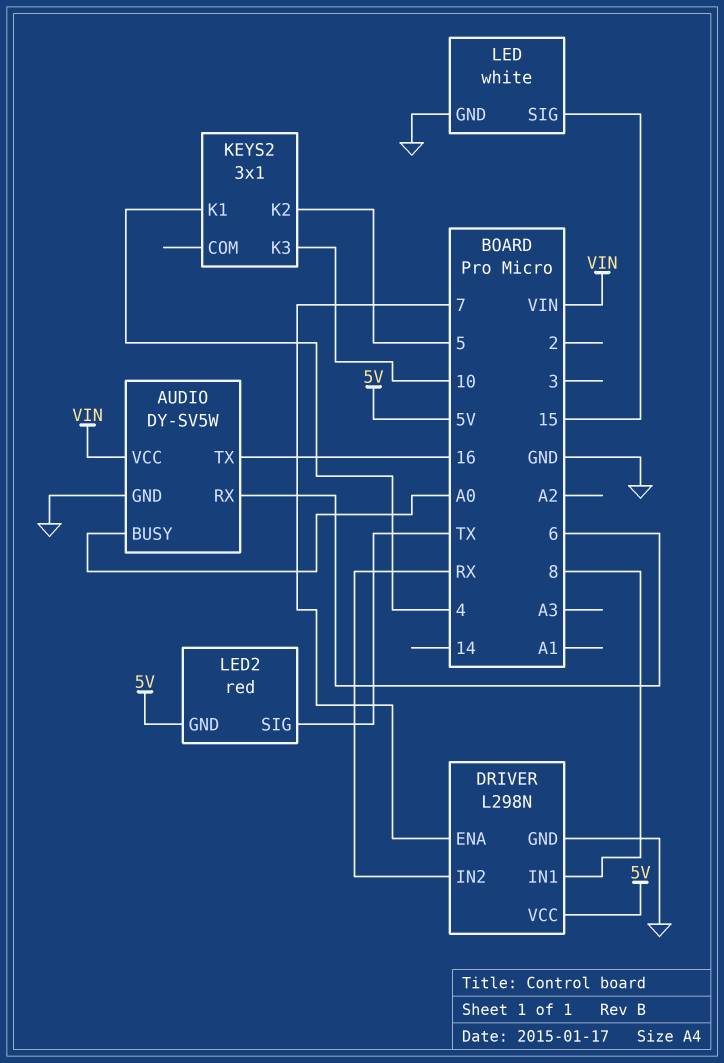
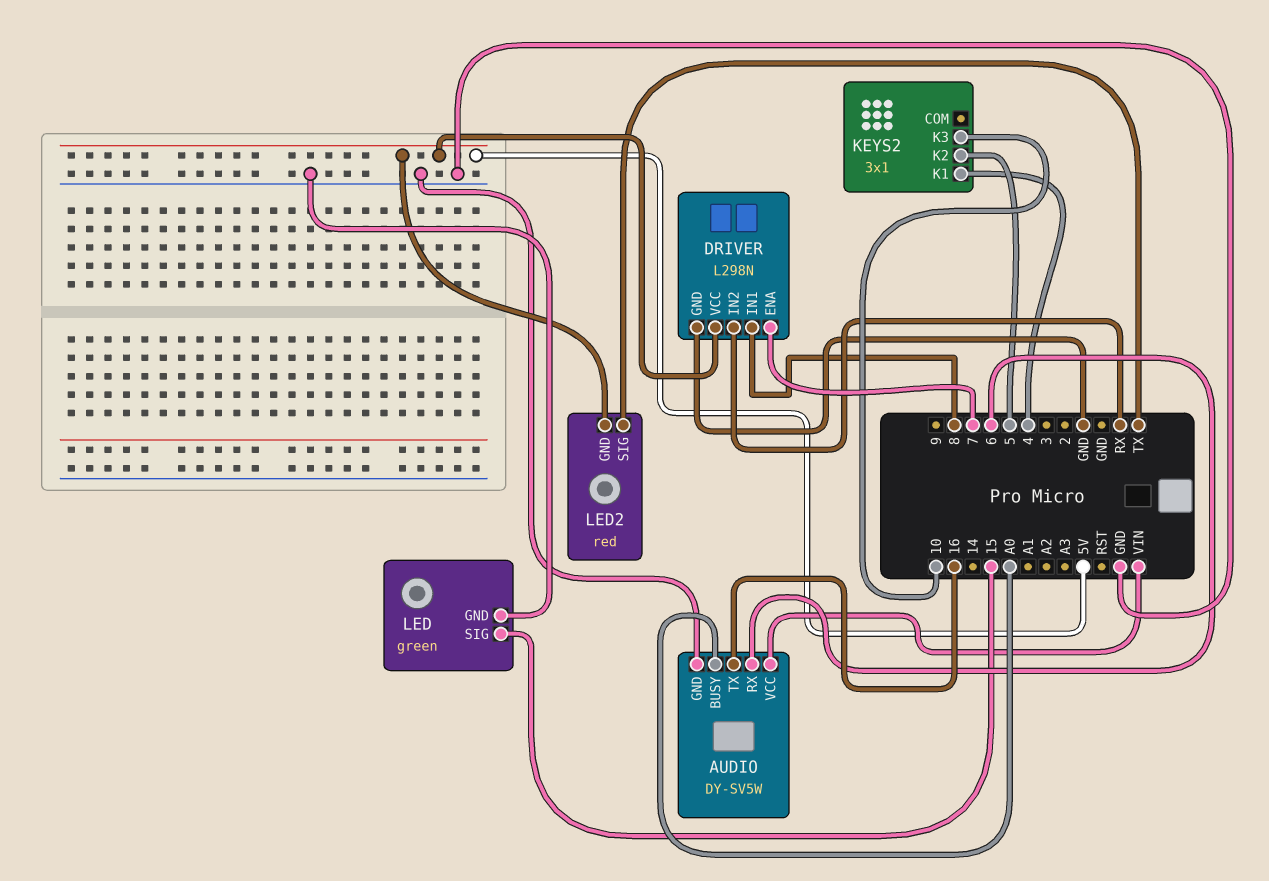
LED: white -> green

